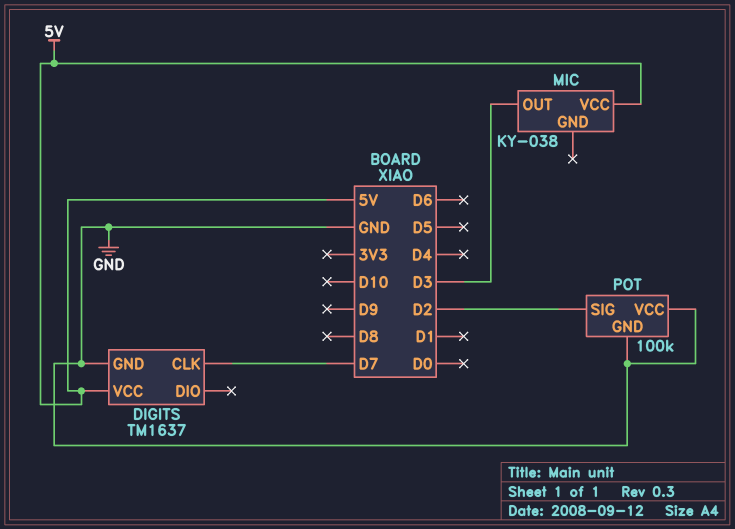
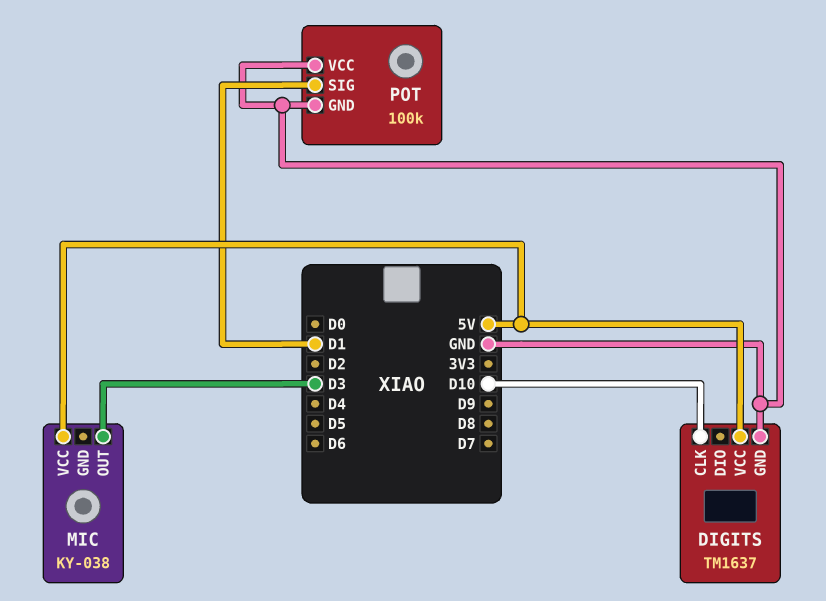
DIGITS pin CLK: D7 -> D10
POT pin SIG: D2 -> D1

